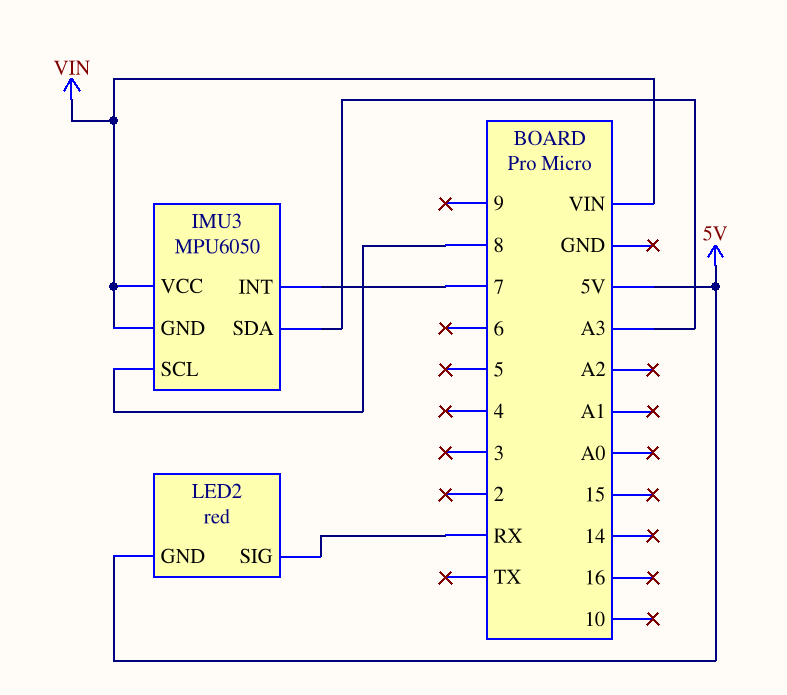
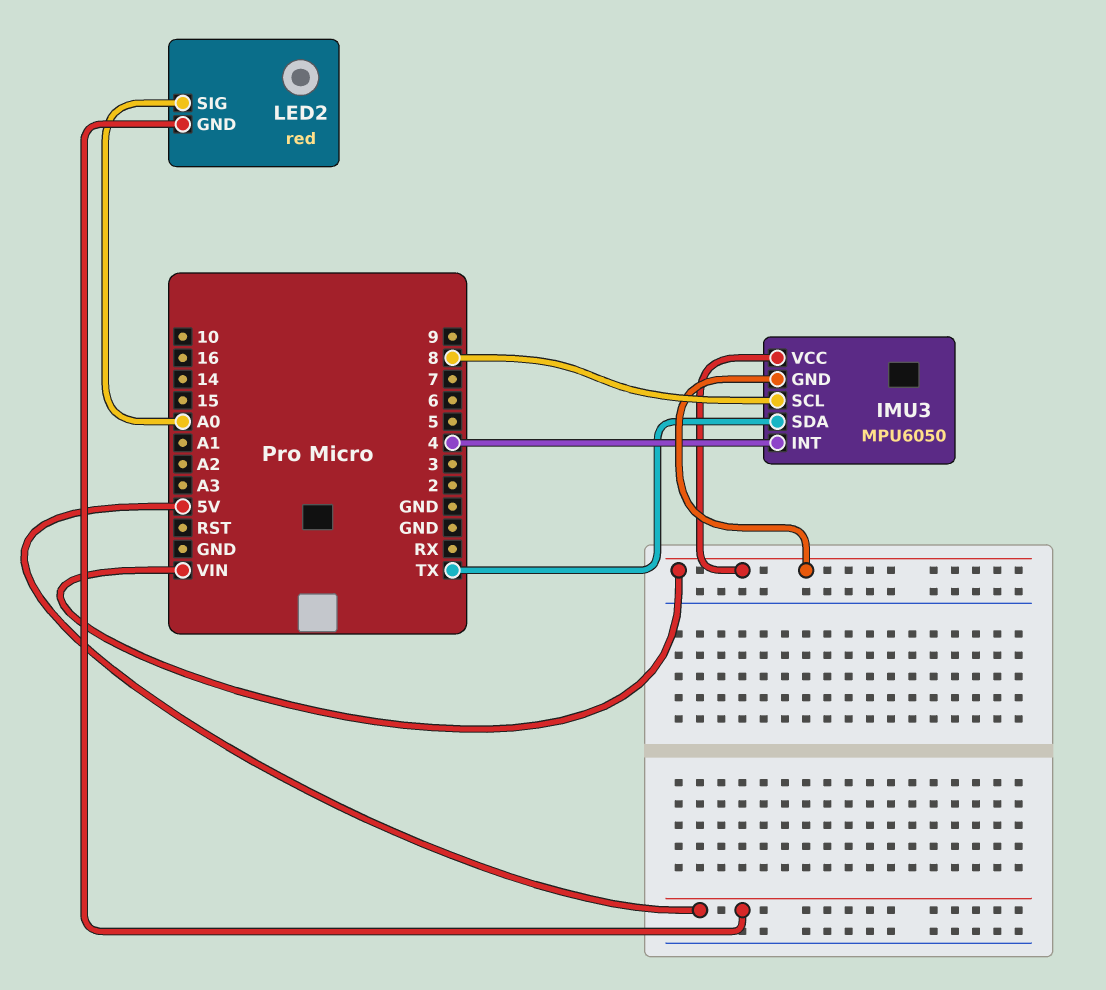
IMU3 pin INT: 7 -> 4
IMU3 pin SDA: A3 -> TX
LED2 pin SIG: RX -> A0

